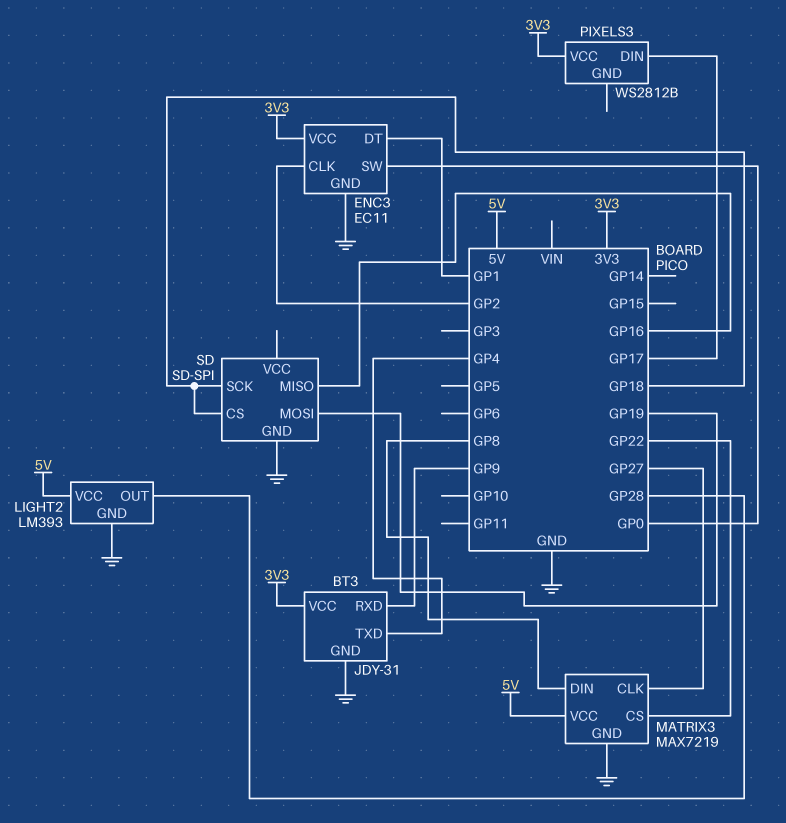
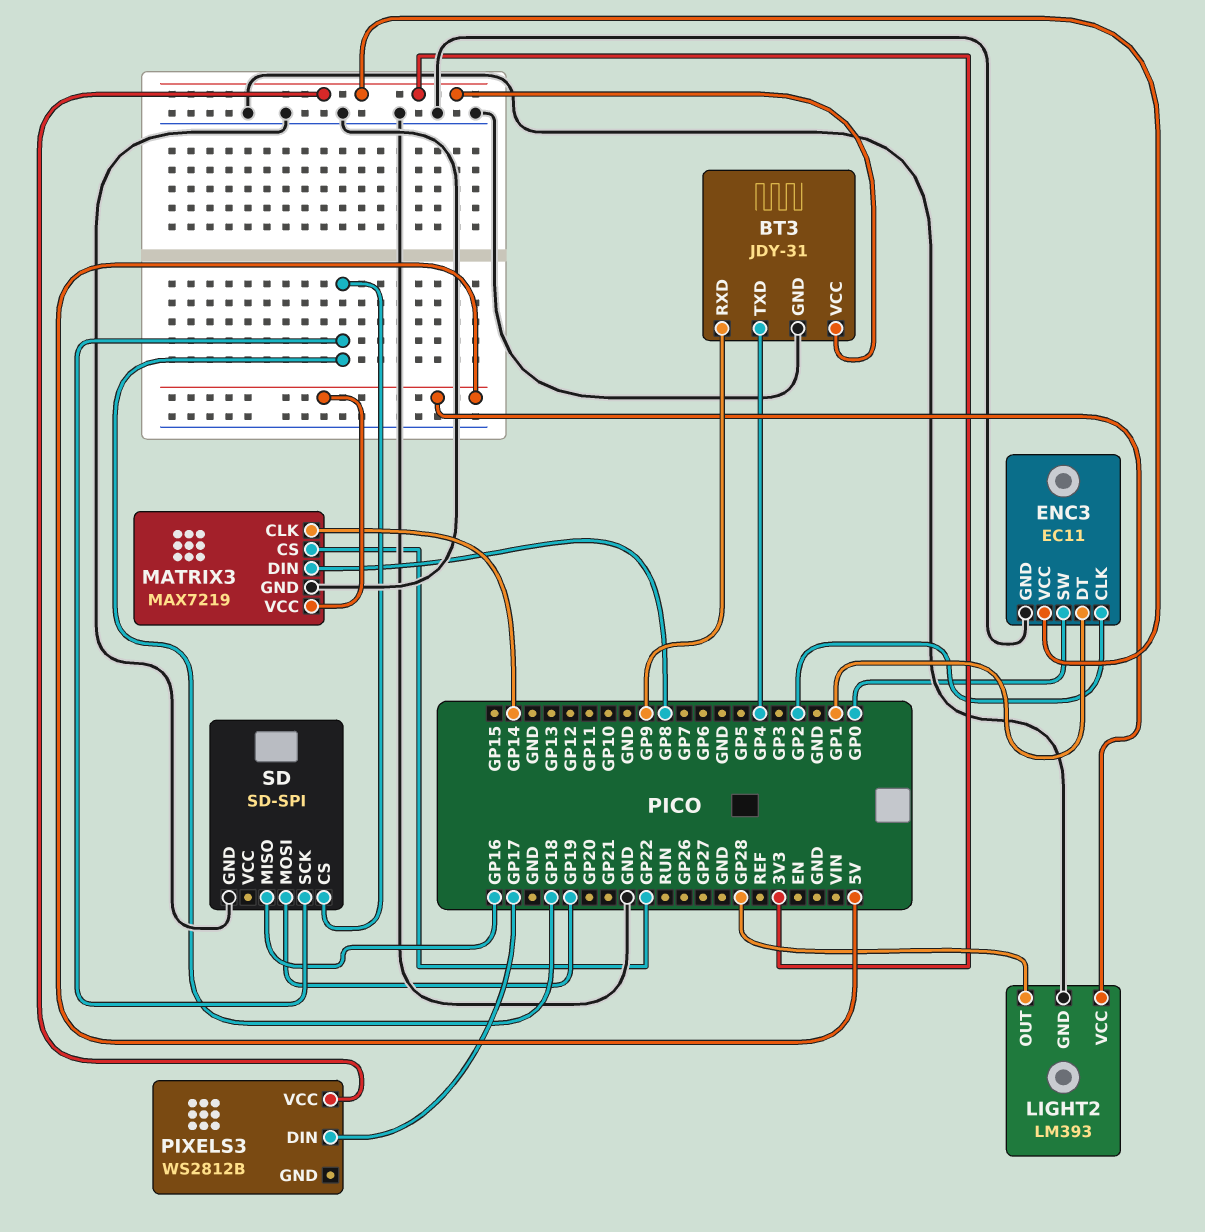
MATRIX3 pin CLK: GP27 -> GP14

